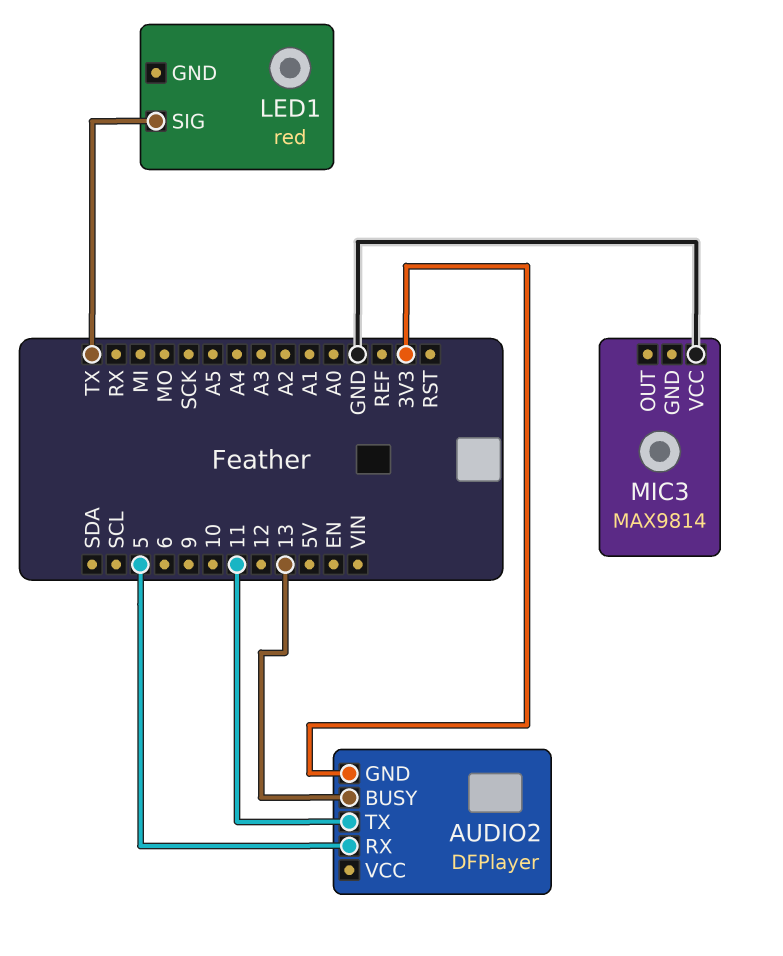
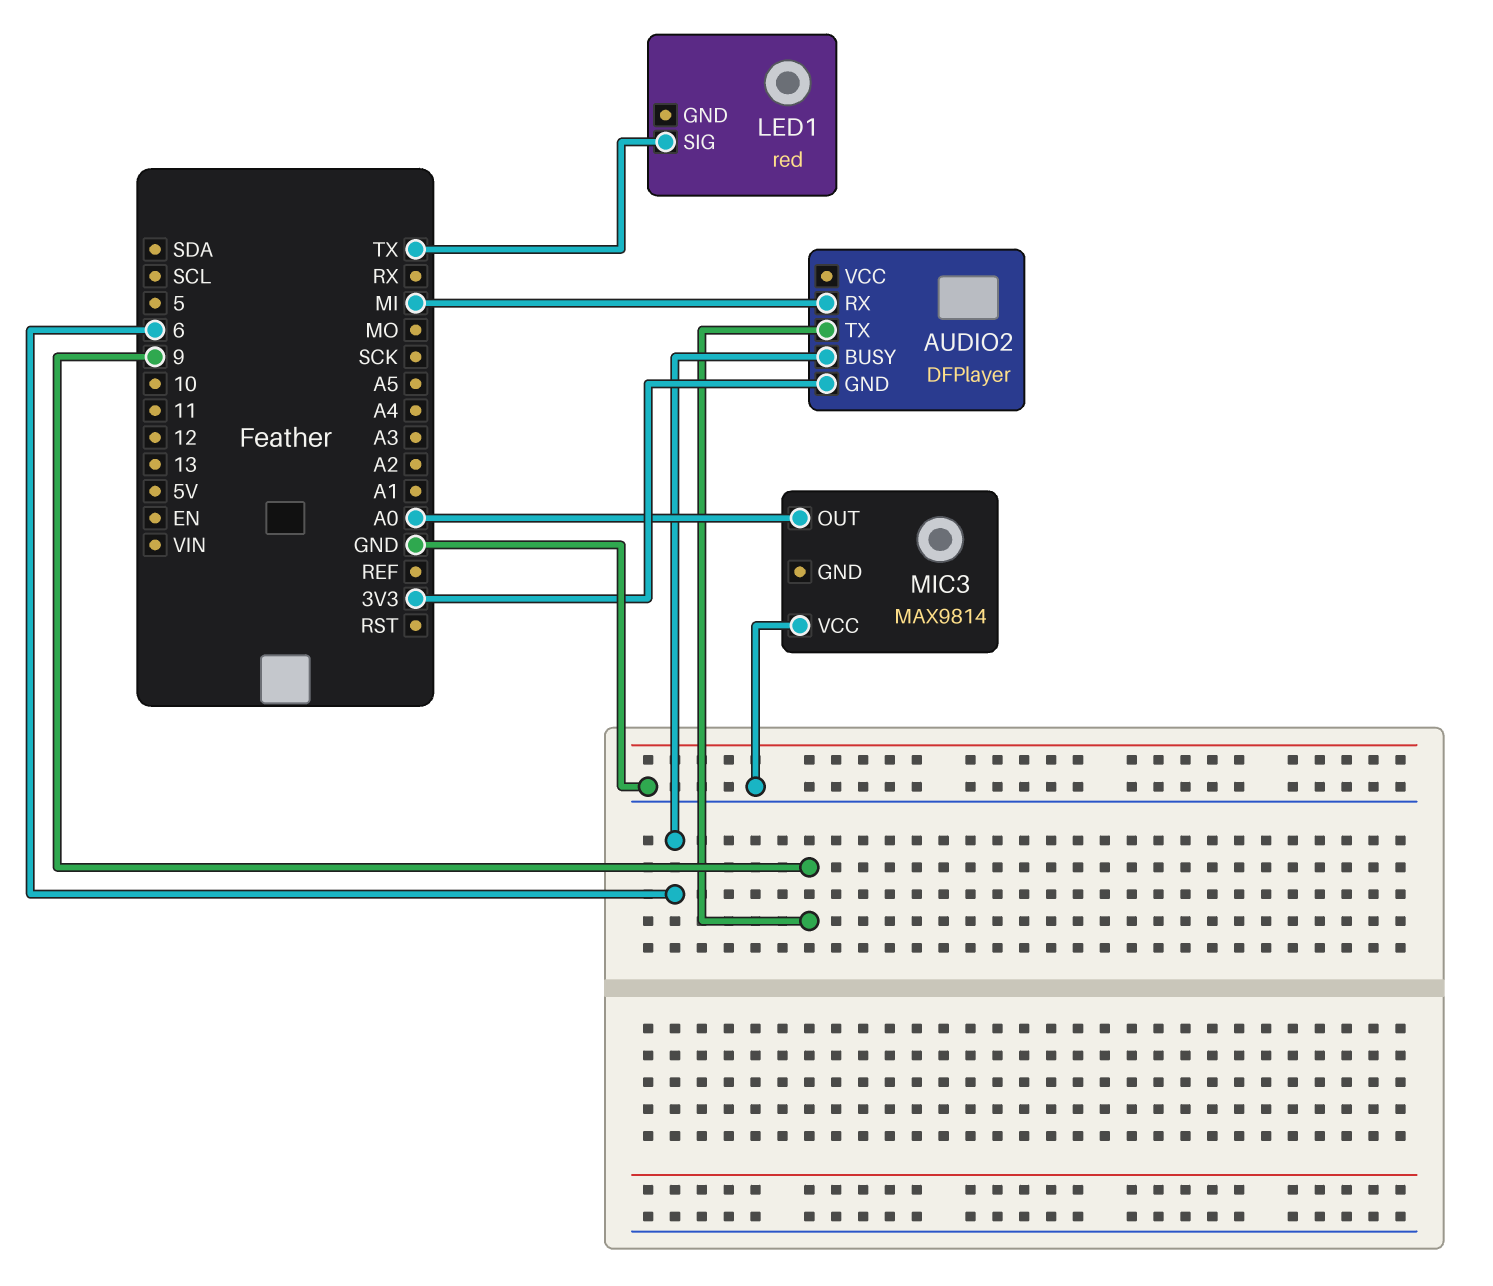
AUDIO2 pin BUSY: 13 -> 6
AUDIO2 pin RX: 5 -> MI
AUDIO2 pin TX: 11 -> 9
MIC3 pin OUT: none -> A0

